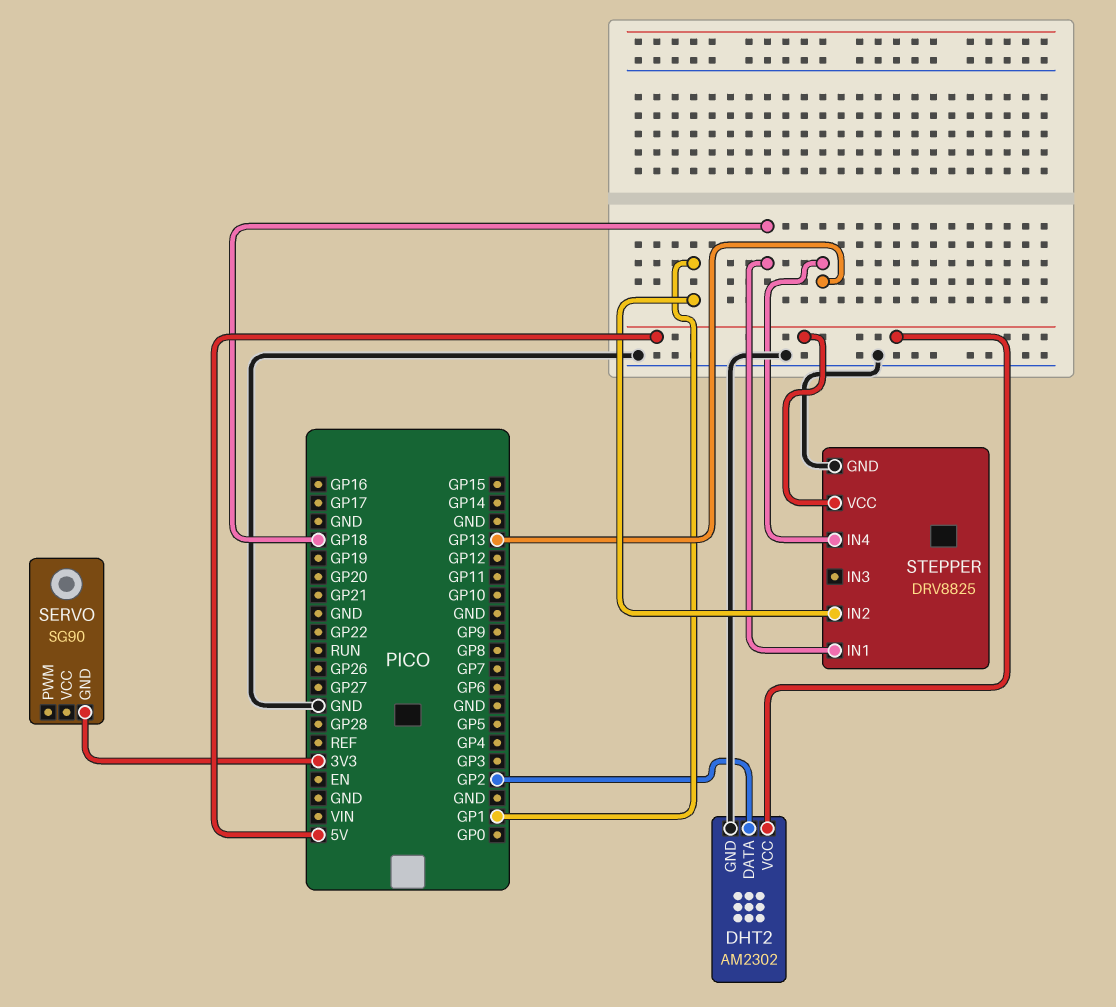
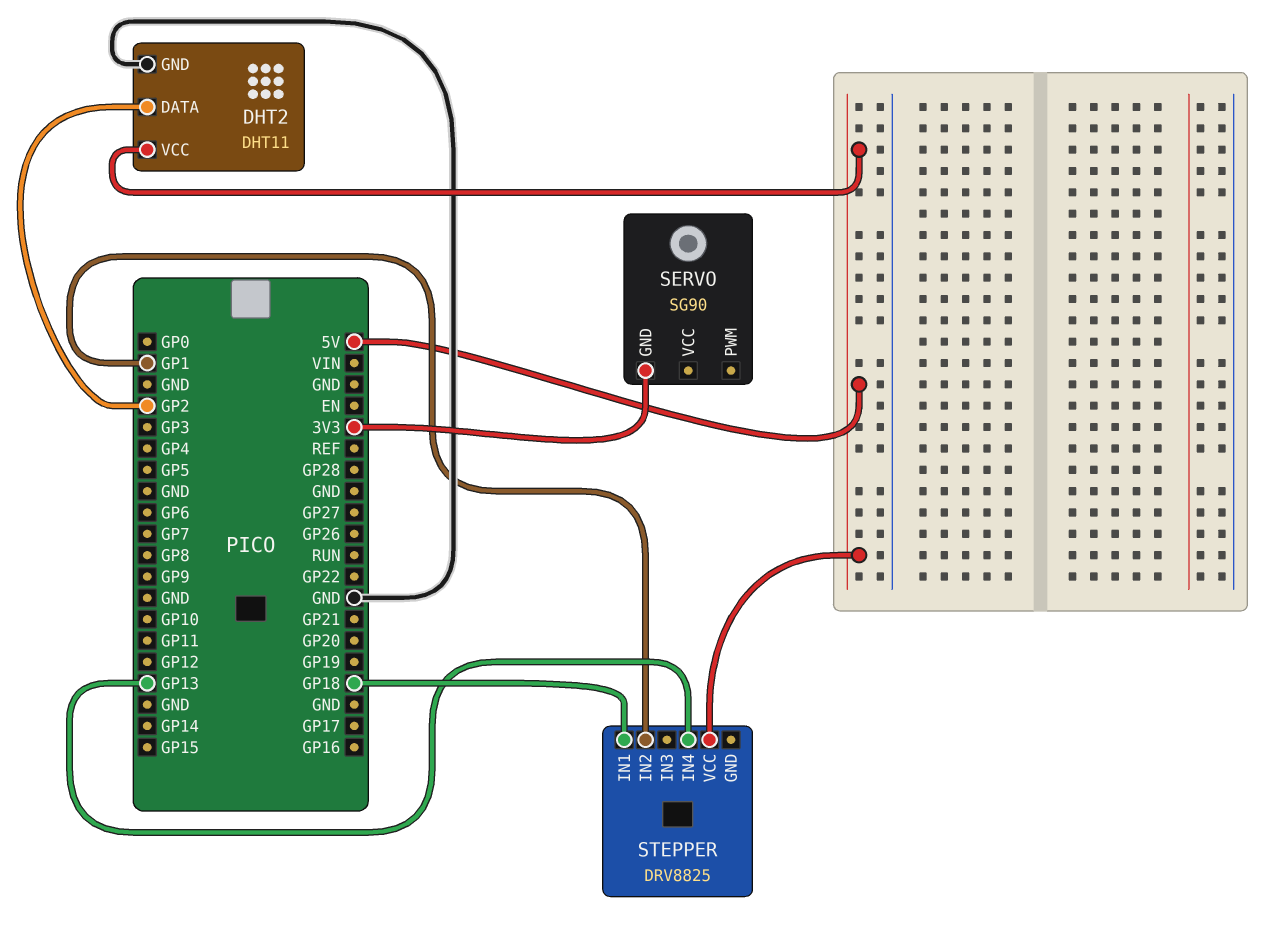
DHT2: AM2302 -> DHT11
STEPPER pin GND: GND -> none

